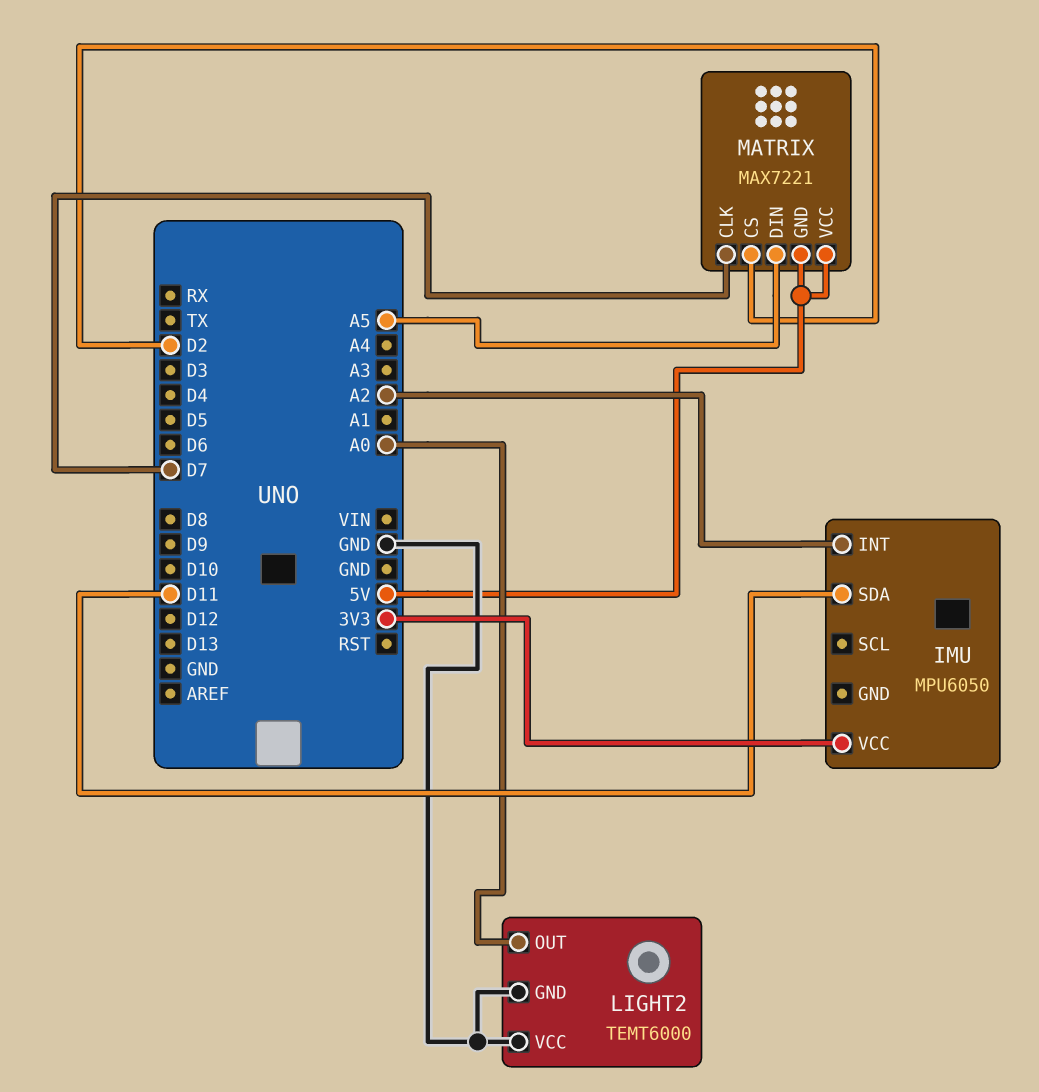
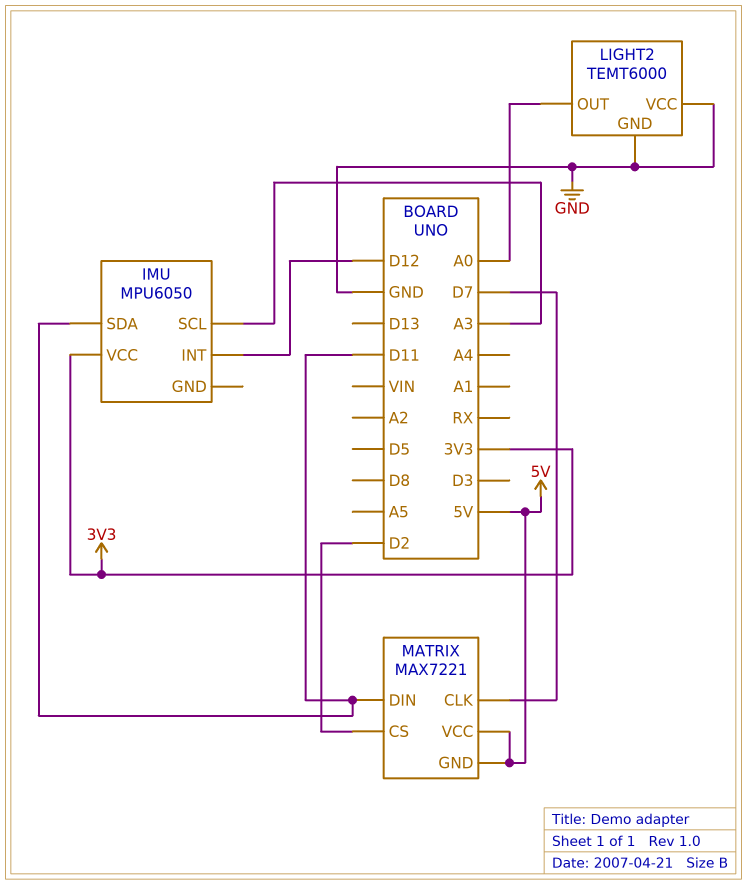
IMU pin INT: A2 -> D12
IMU pin SCL: none -> A3
MATRIX pin DIN: A5 -> D11

